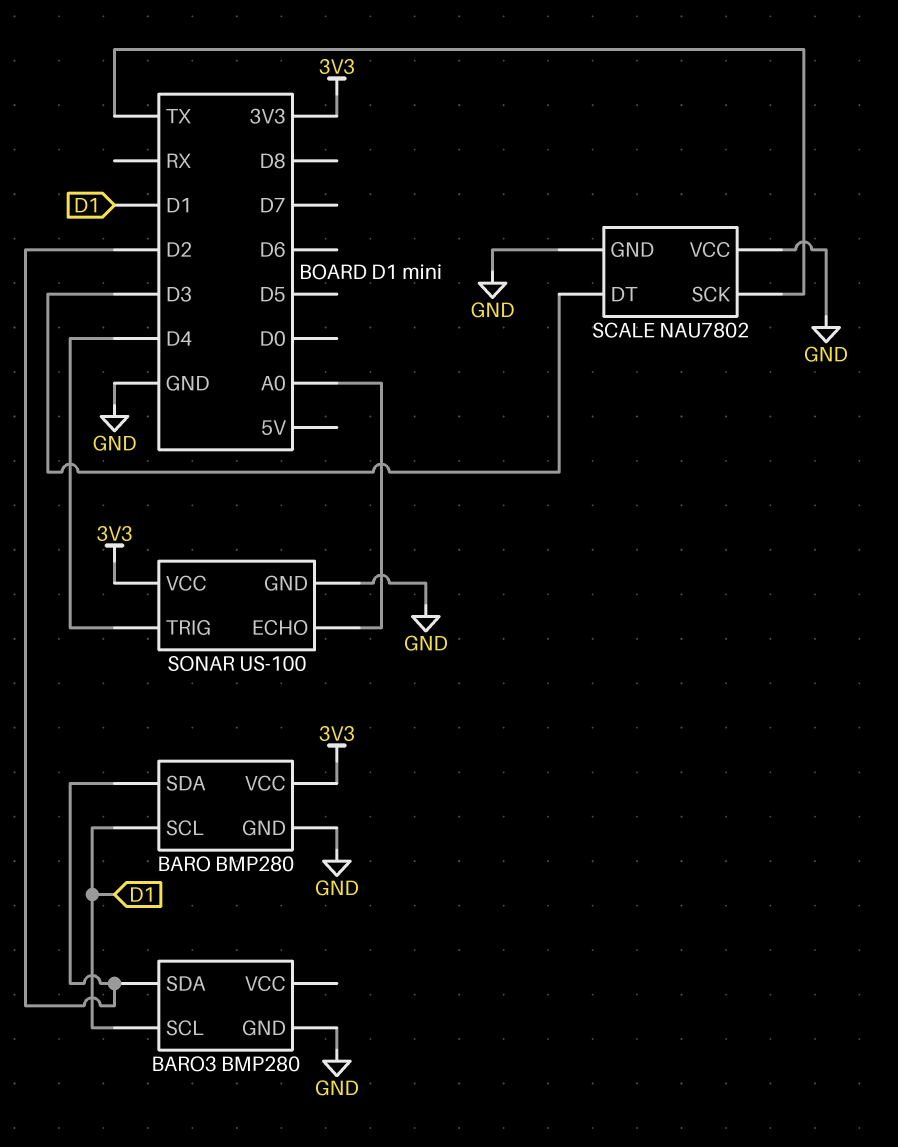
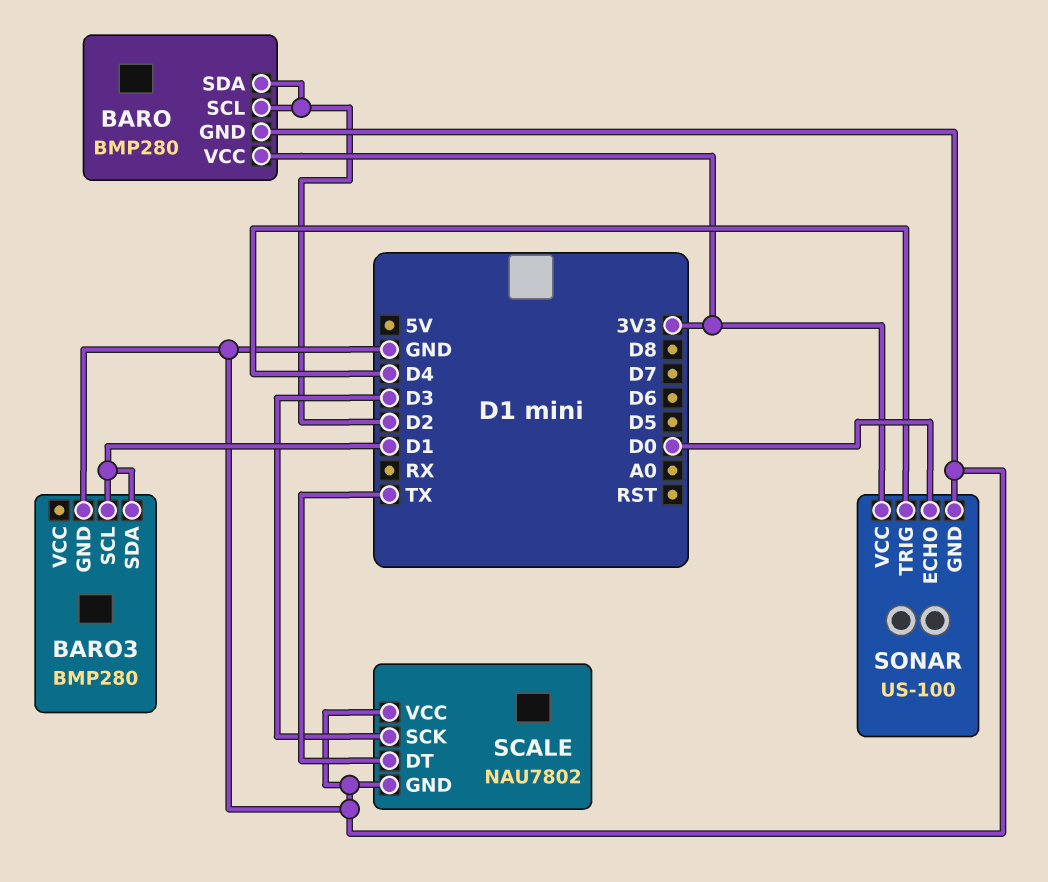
BARO pin SCL: D1 -> D2
BARO3 pin SDA: D2 -> D1
SCALE pin DT: D3 -> TX
SCALE pin SCK: TX -> D3
SONAR pin ECHO: A0 -> D0

